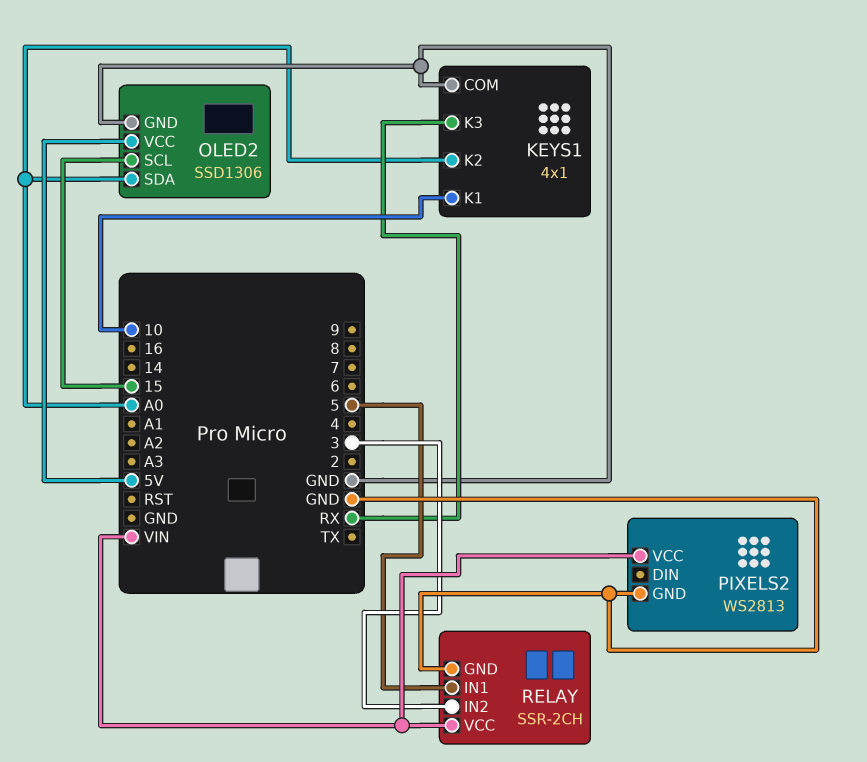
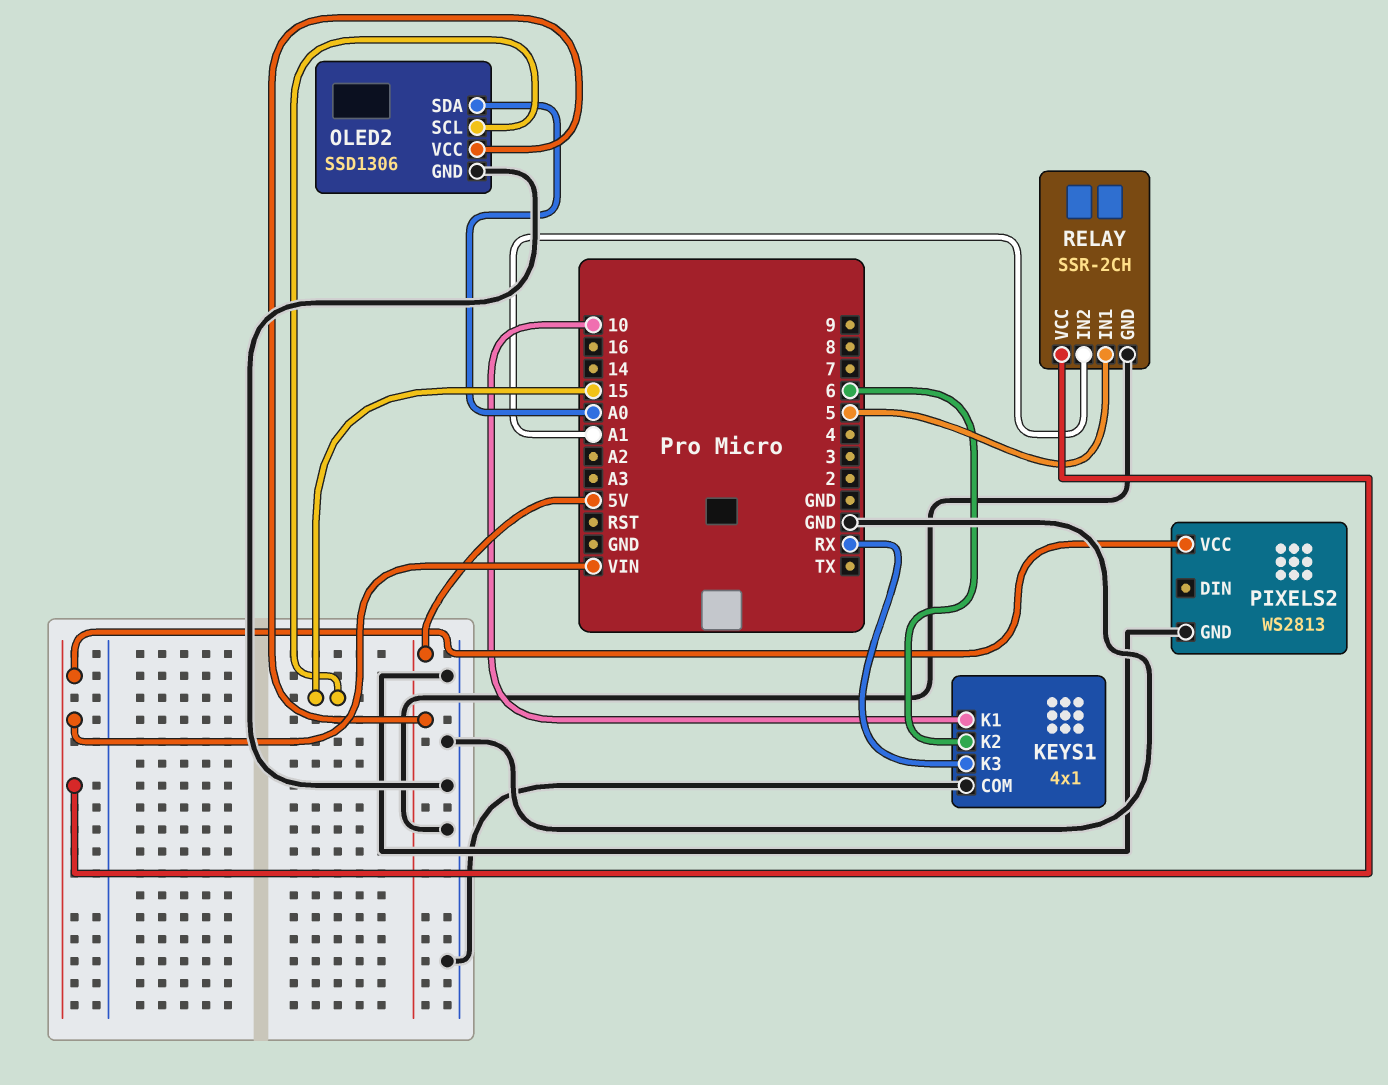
KEYS1 pin K2: A0 -> 6
RELAY pin IN2: 3 -> A1

